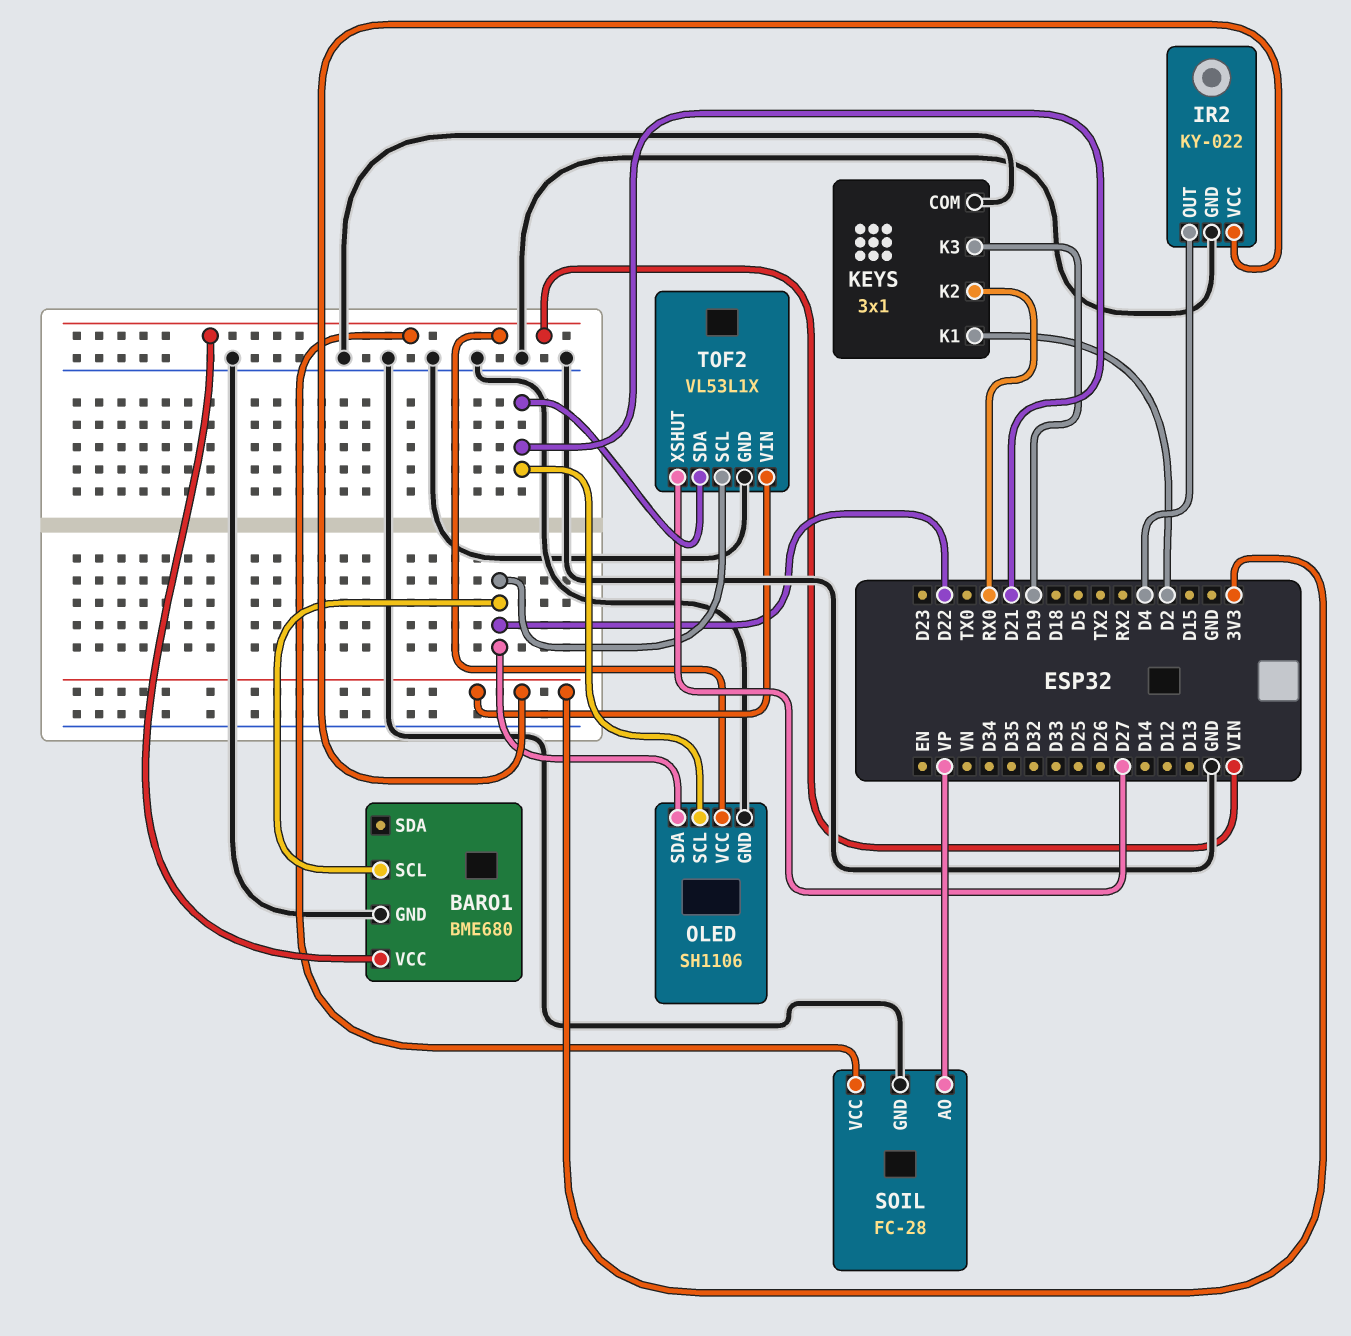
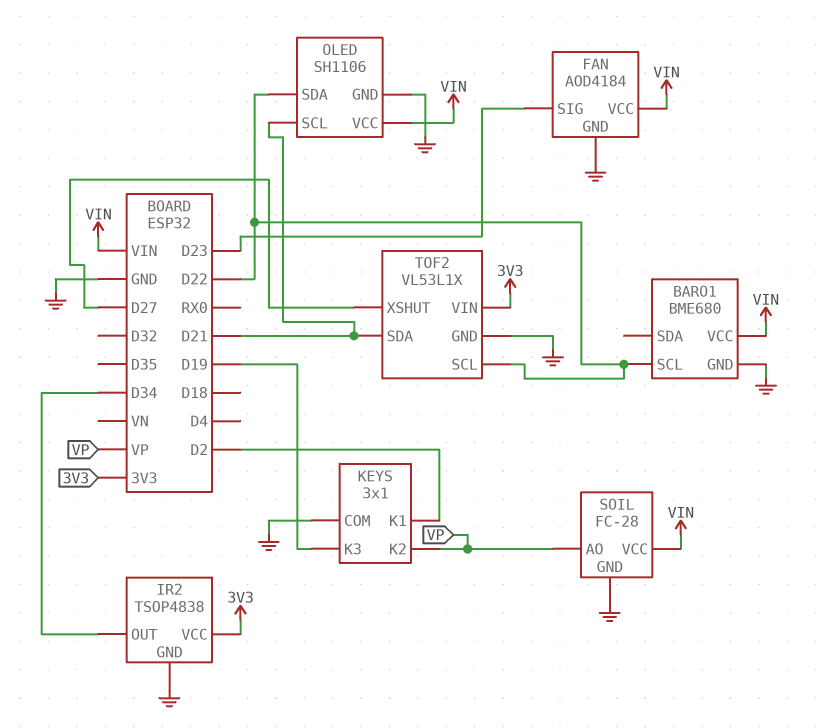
FAN: none -> AOD4184
FAN pin GND: none -> GND
FAN pin SIG: none -> D23
FAN pin VCC: none -> VIN
IR2: KY-022 -> TSOP4838
IR2 pin OUT: D4 -> D34
KEYS pin K2: RX0 -> VP

